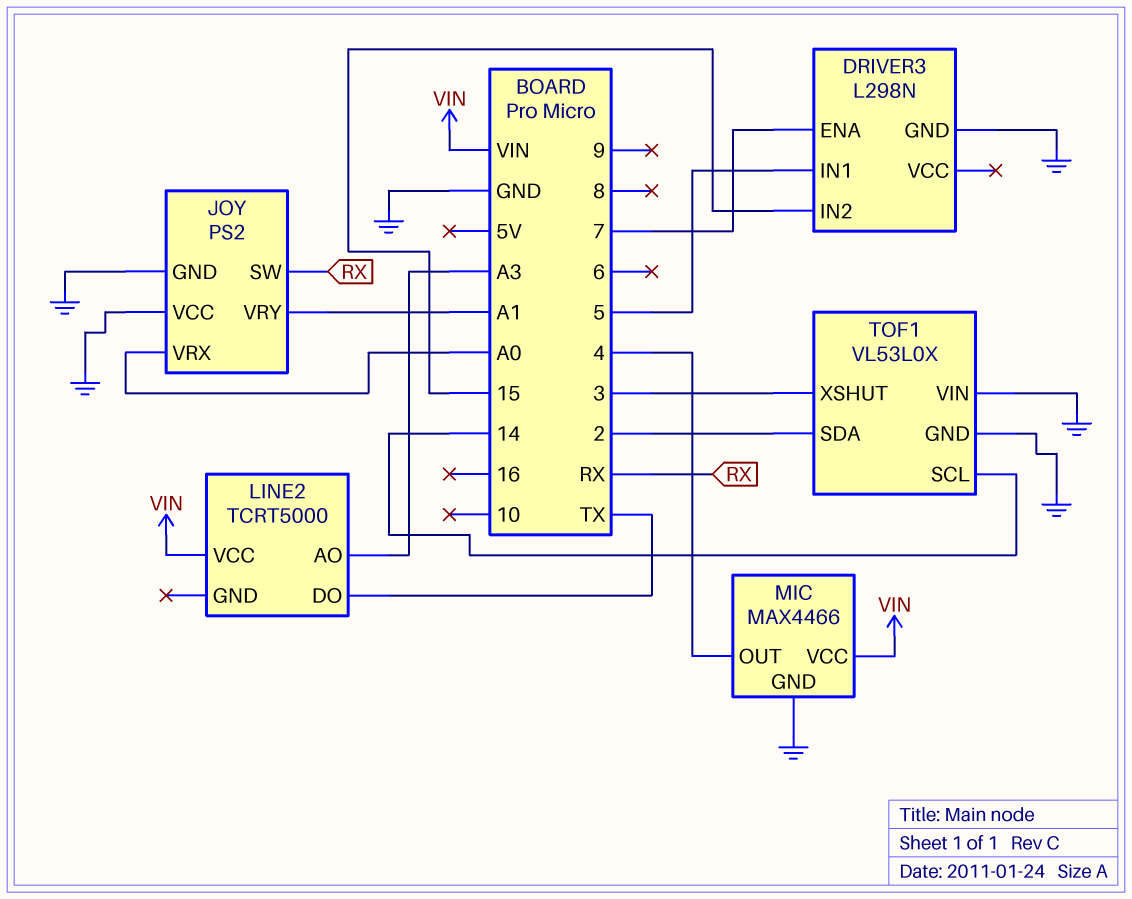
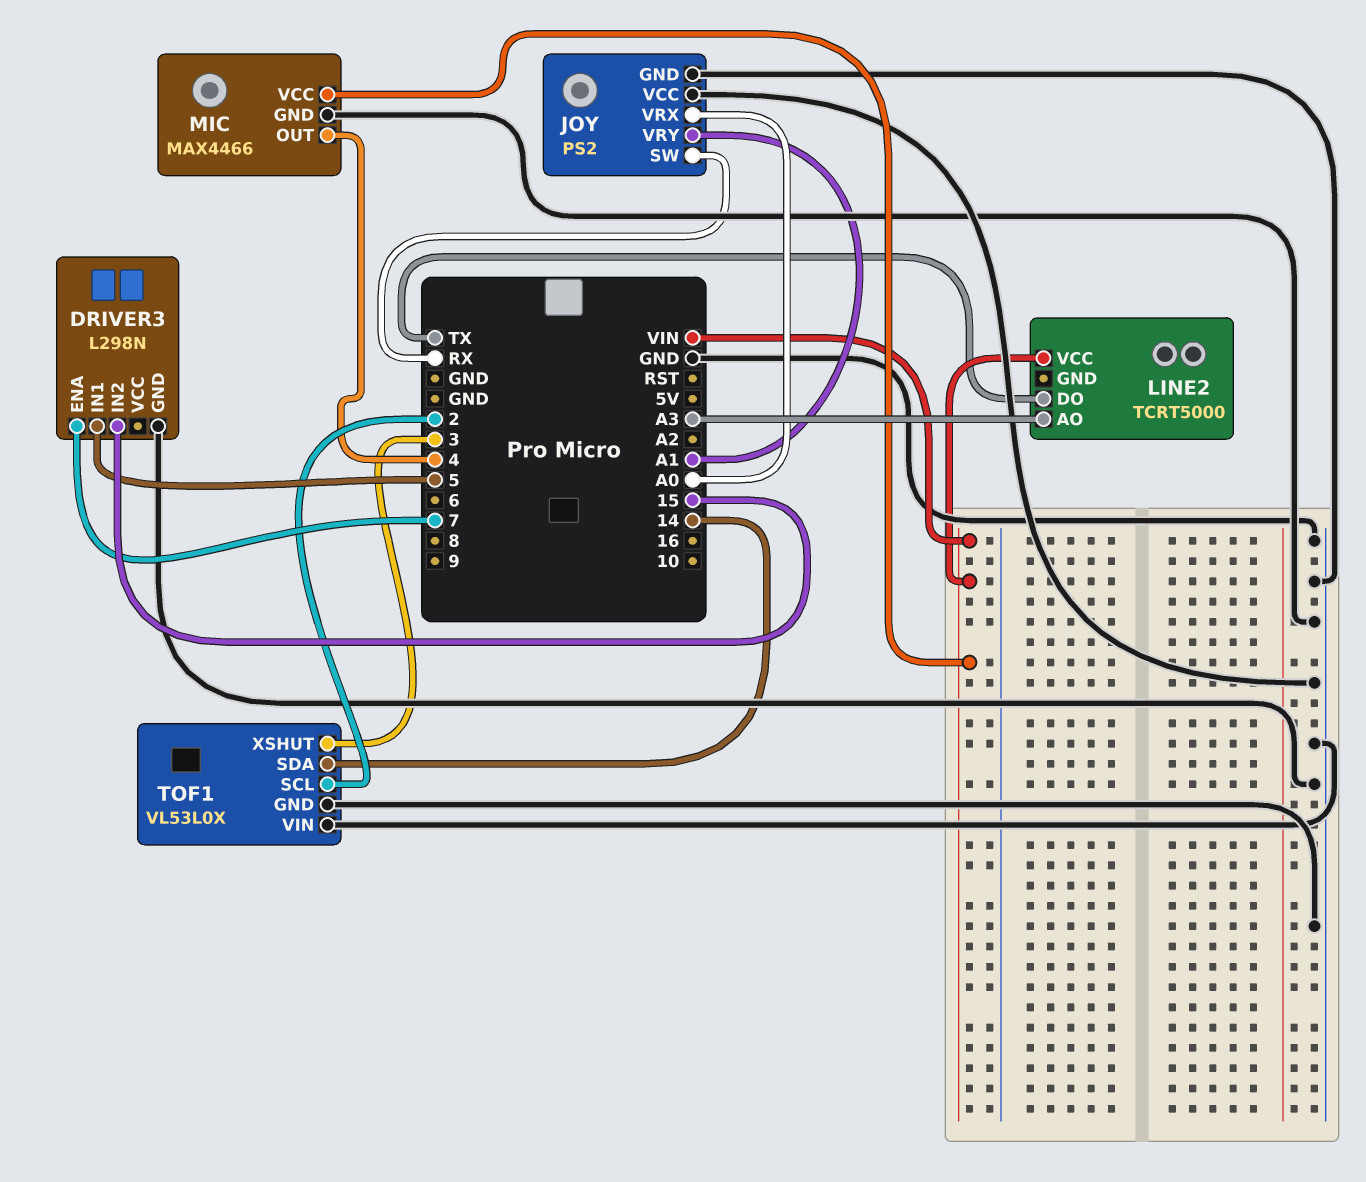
TOF1 pin SCL: 14 -> 2
TOF1 pin SDA: 2 -> 14

